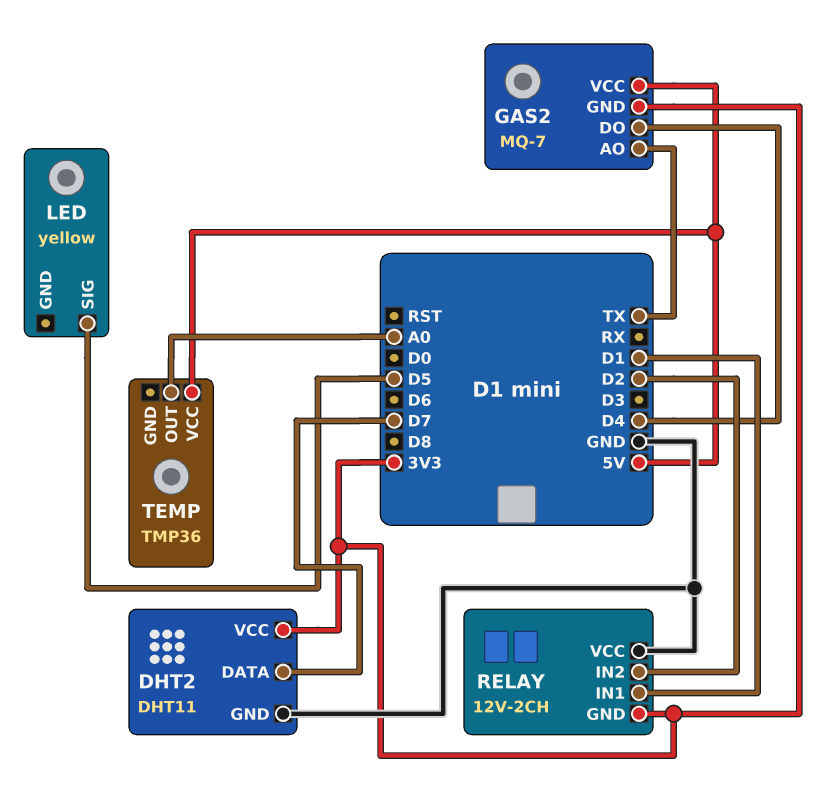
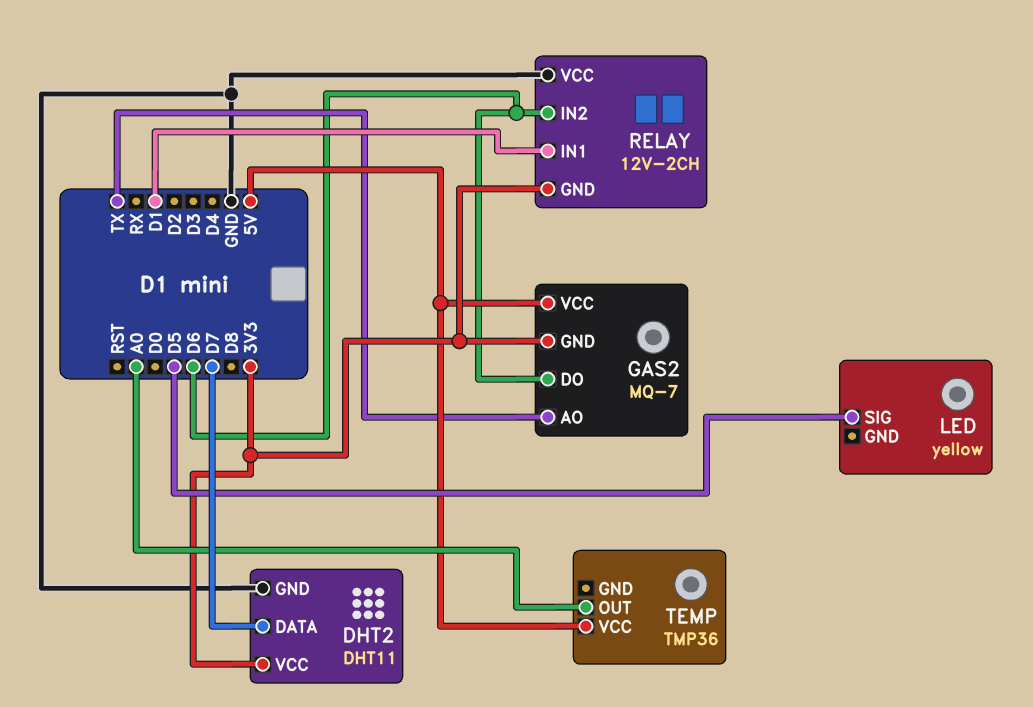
GAS2 pin DO: D4 -> D6
RELAY pin IN2: D2 -> D6

